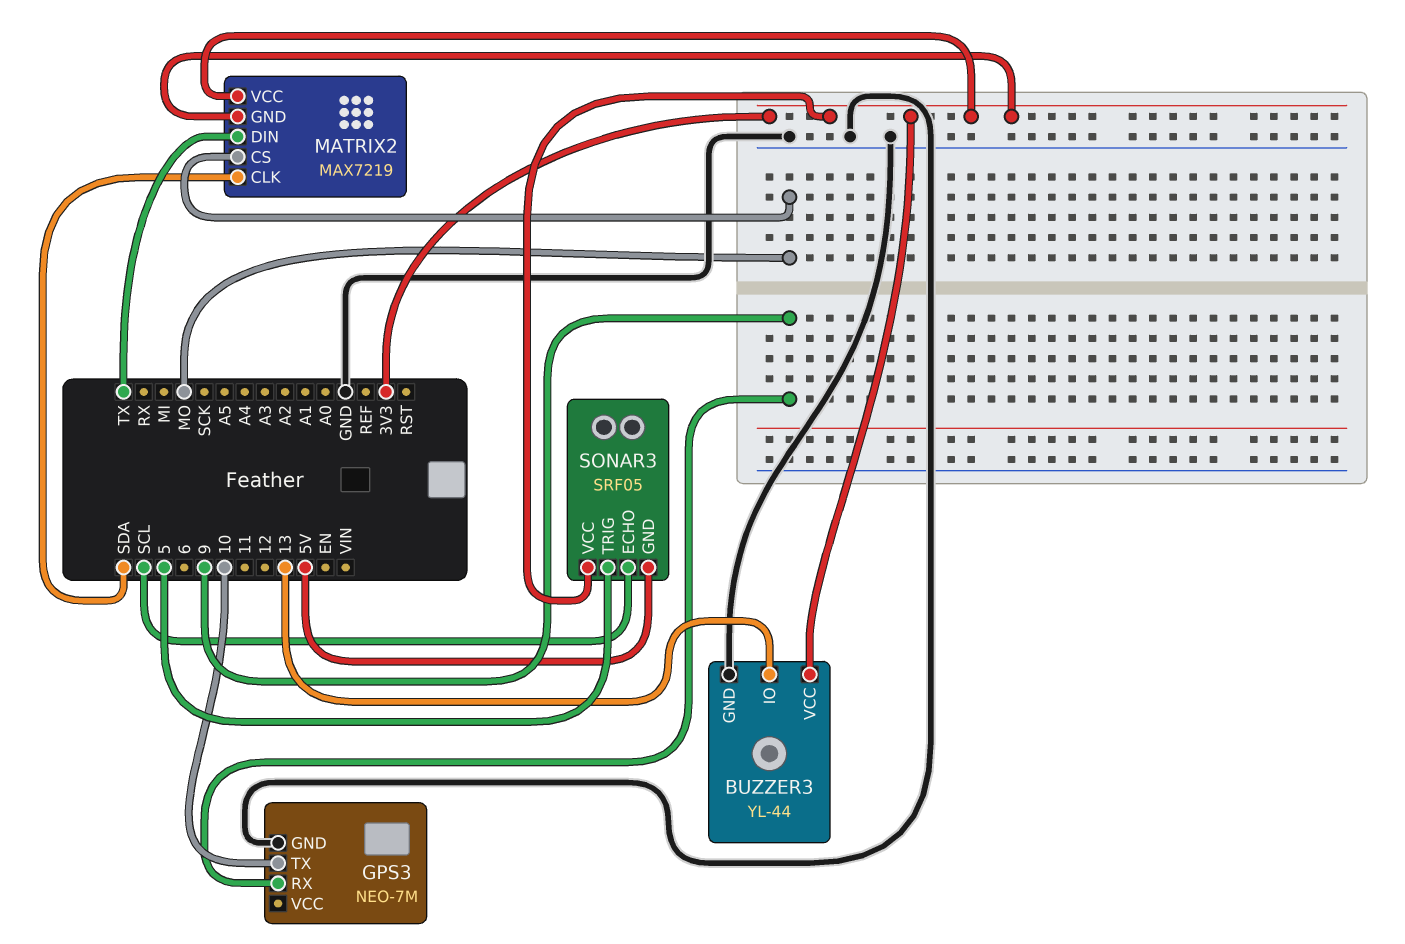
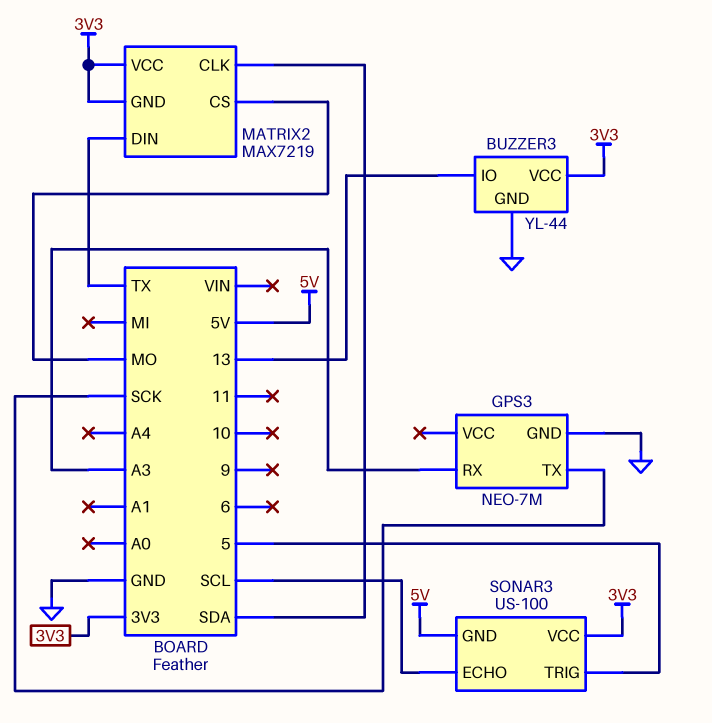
GPS3 pin RX: 9 -> A3
GPS3 pin TX: 10 -> SCK
SONAR3: SRF05 -> US-100

